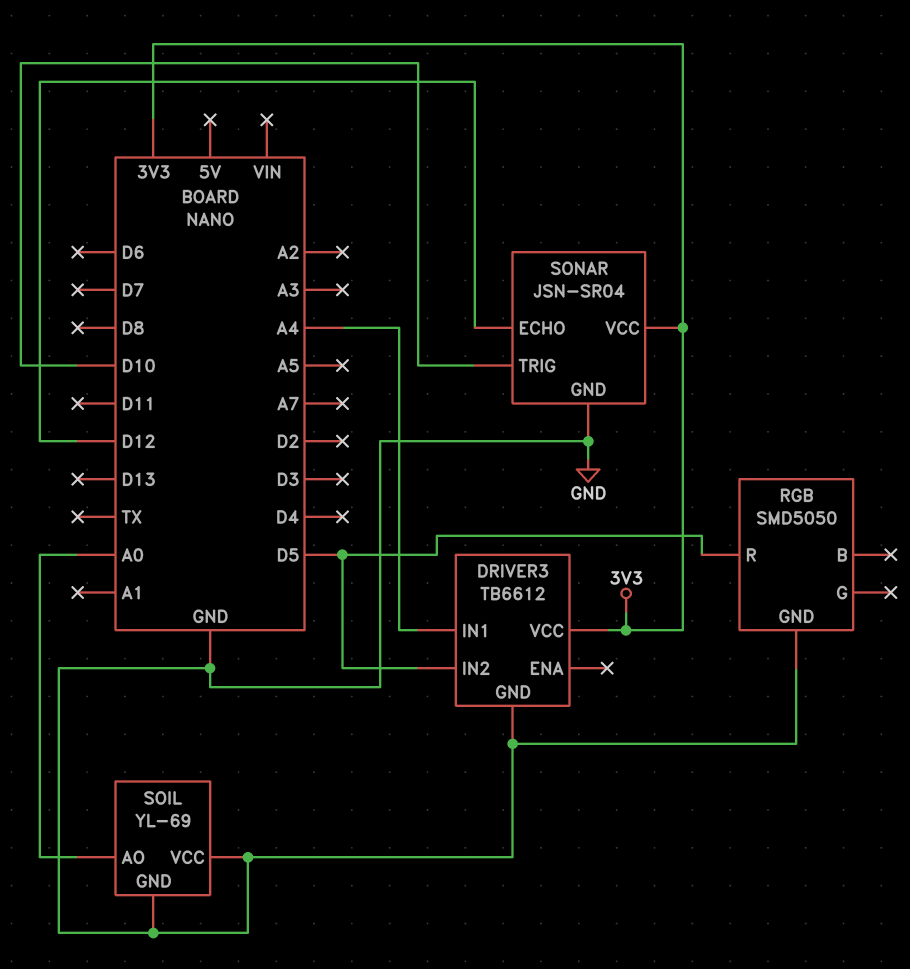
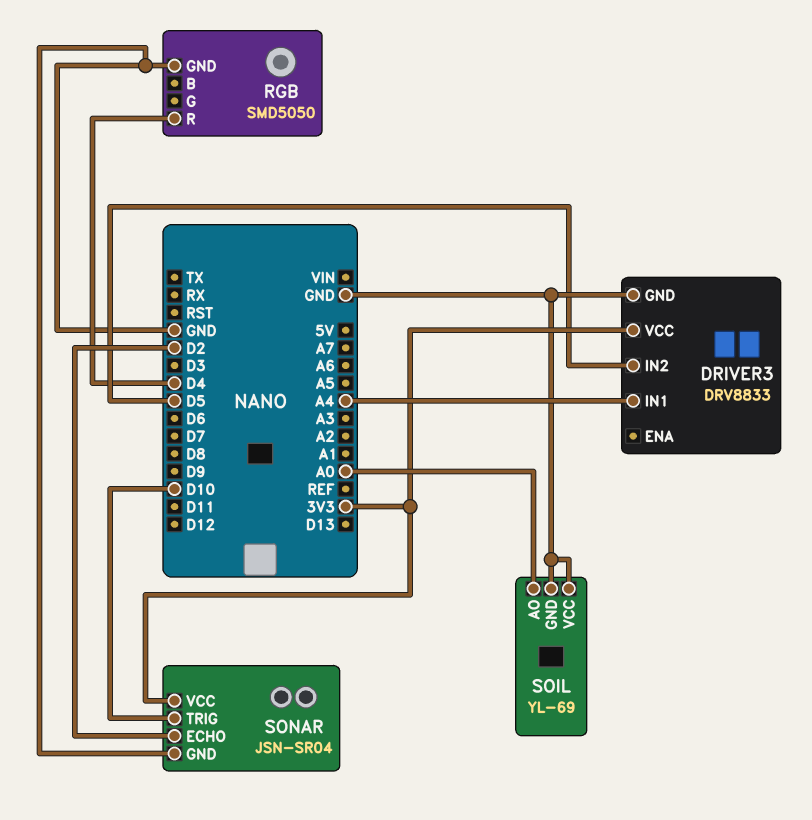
DRIVER3: TB6612 -> DRV8833
RGB pin R: D5 -> D4
SONAR pin ECHO: D12 -> D2

